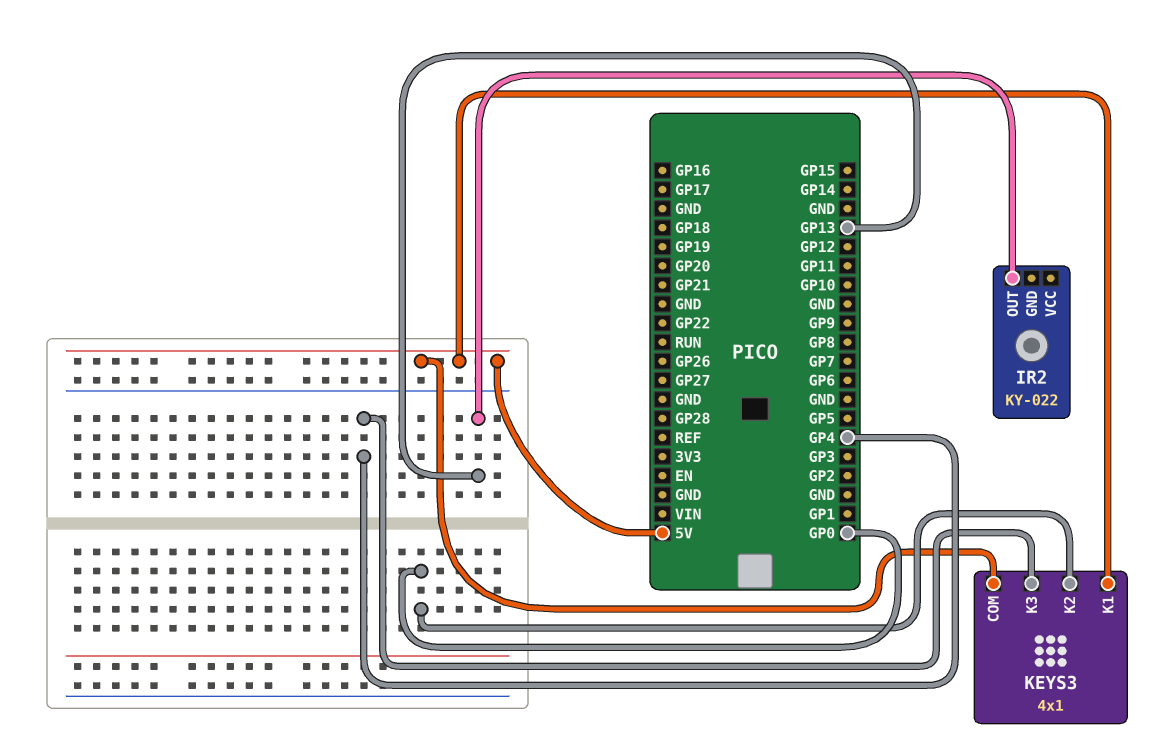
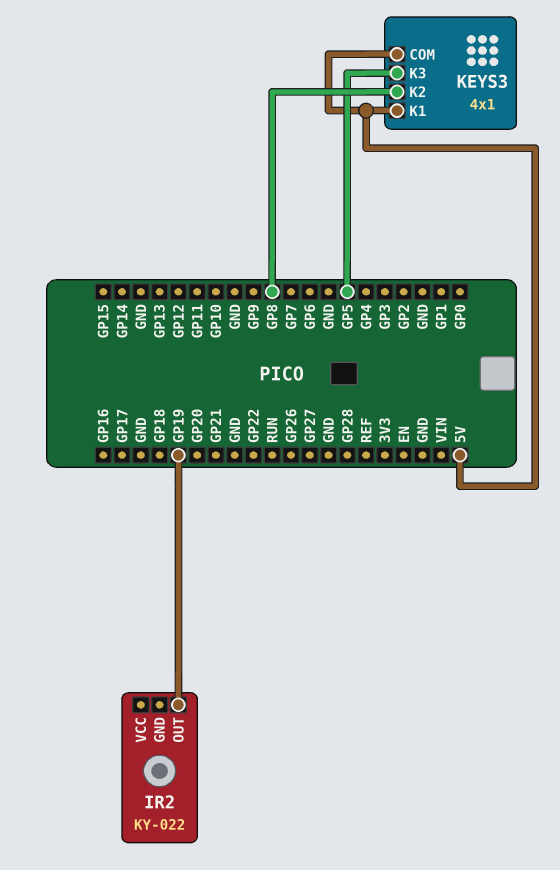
IR2 pin OUT: GP13 -> GP19
KEYS3 pin K2: GP0 -> GP8
KEYS3 pin K3: GP4 -> GP5

